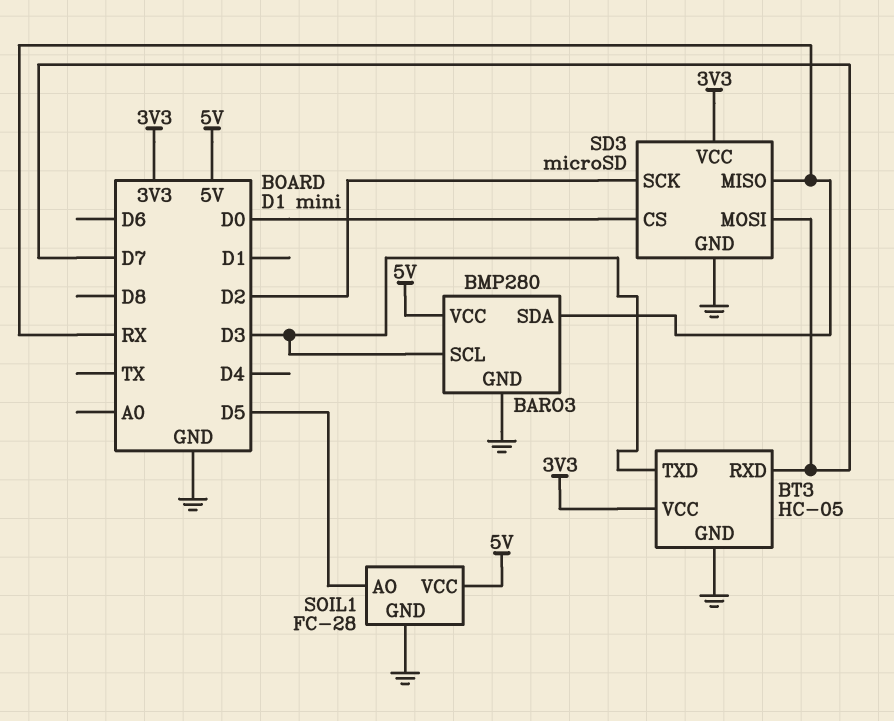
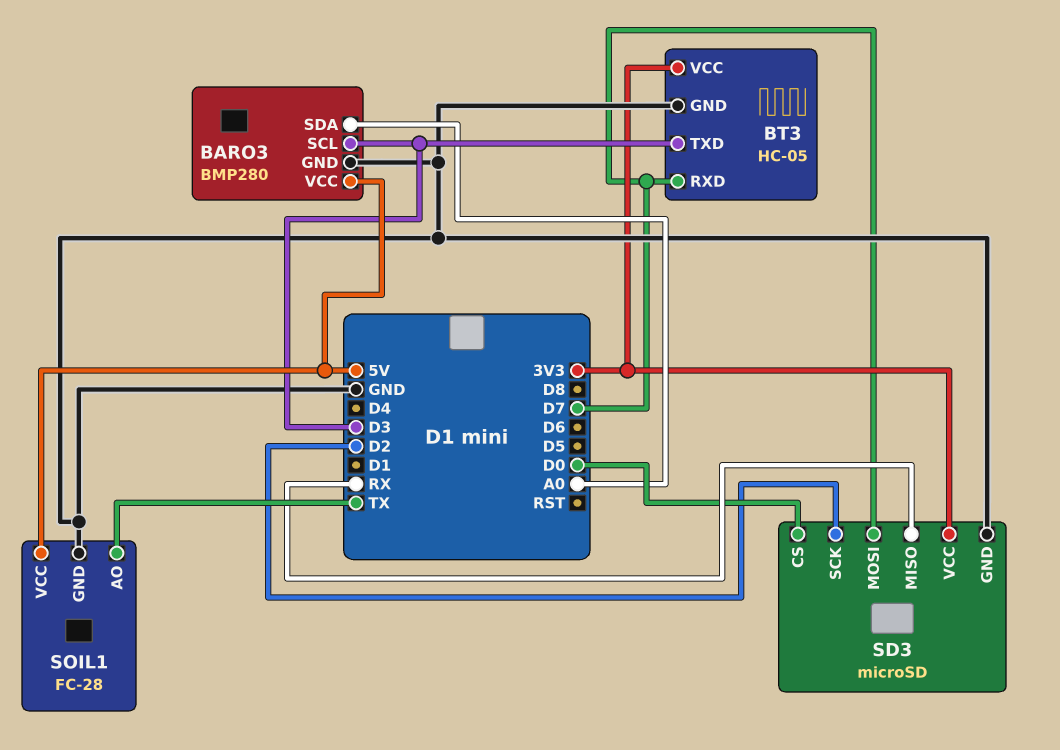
BARO3 pin SDA: RX -> A0
SOIL1 pin AO: D5 -> TX

